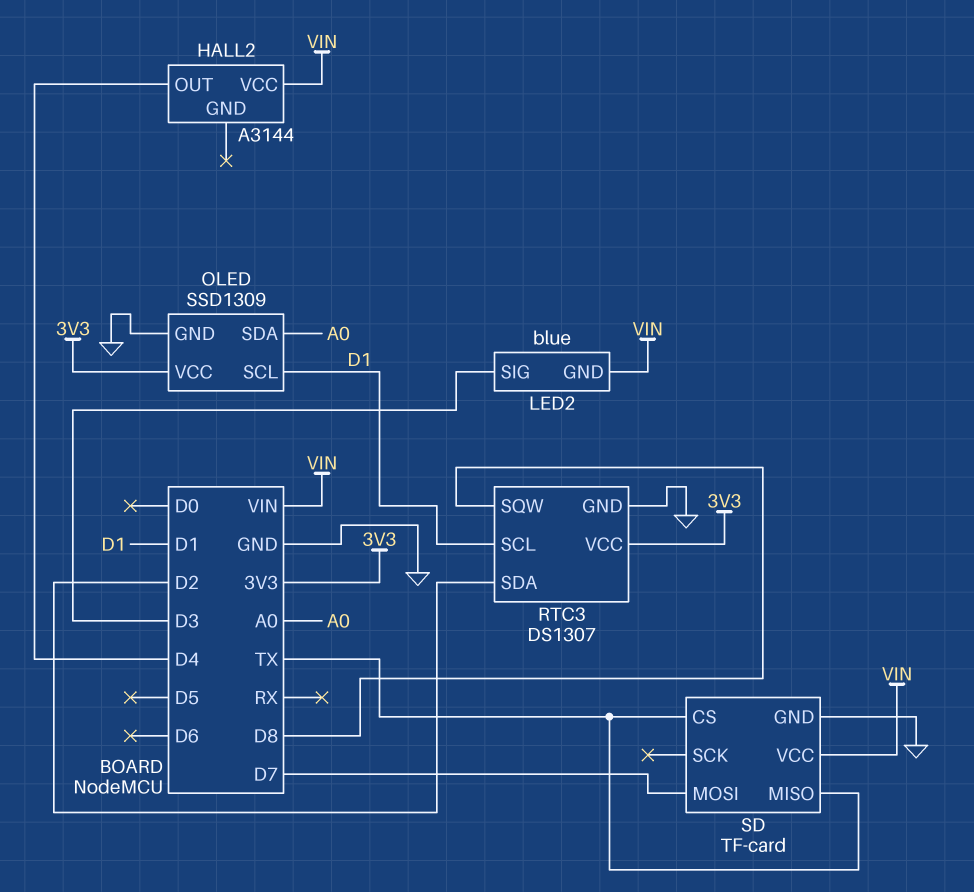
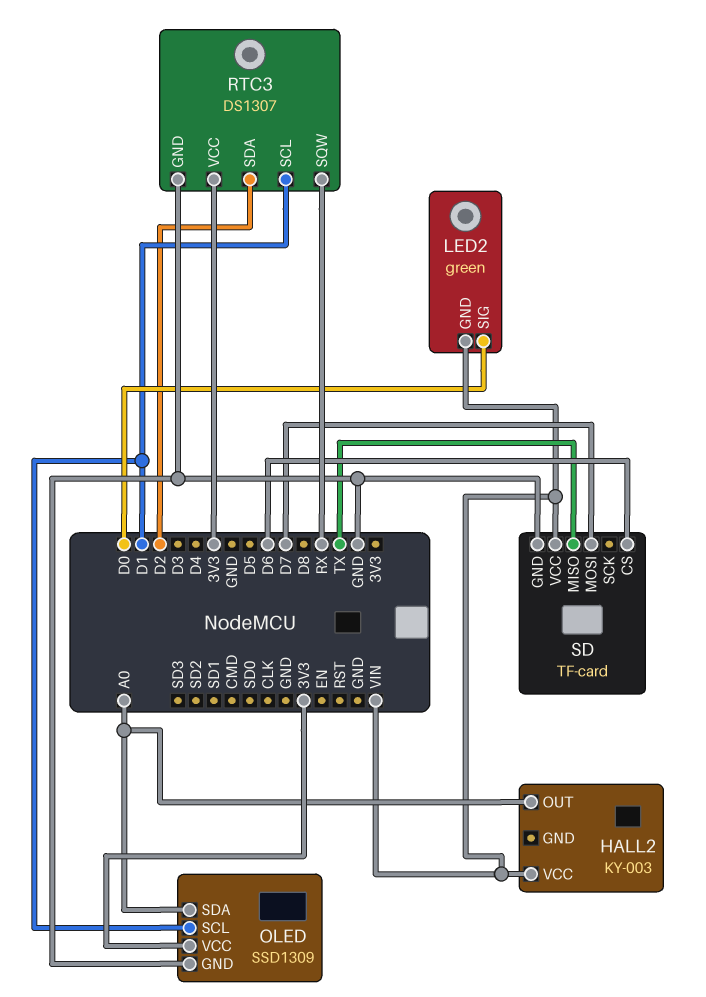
HALL2: A3144 -> KY-003
HALL2 pin OUT: D4 -> A0
LED2: blue -> green
LED2 pin SIG: D3 -> D0
RTC3 pin SQW: D8 -> RX
SD pin CS: TX -> D6

